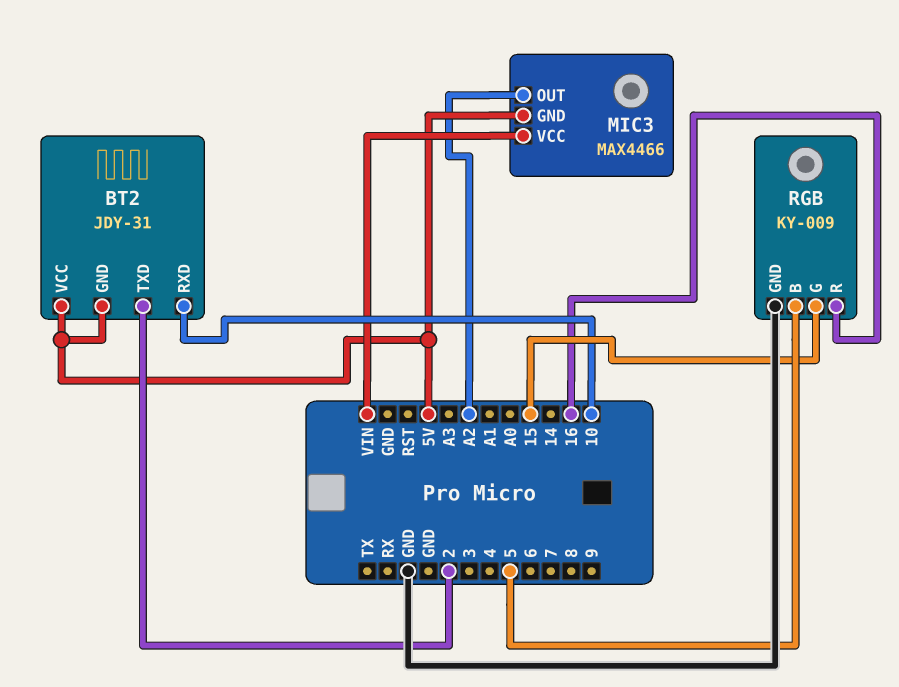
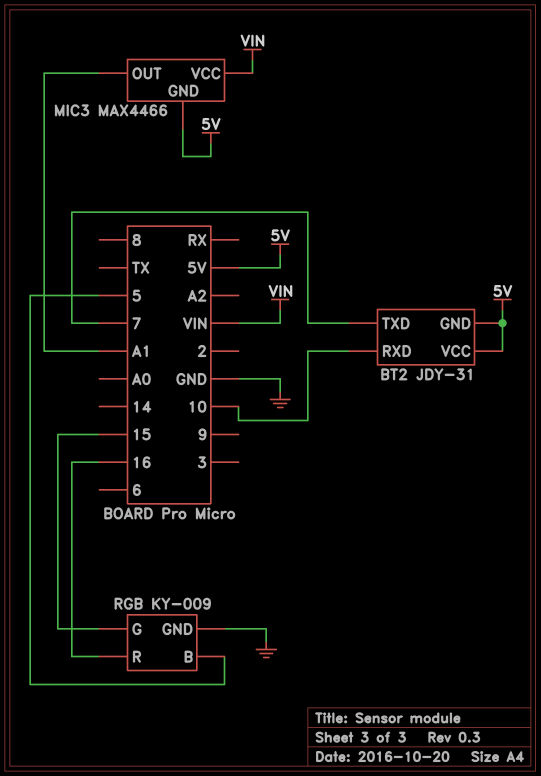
BT2 pin TXD: 2 -> 7
MIC3 pin OUT: A2 -> A1

